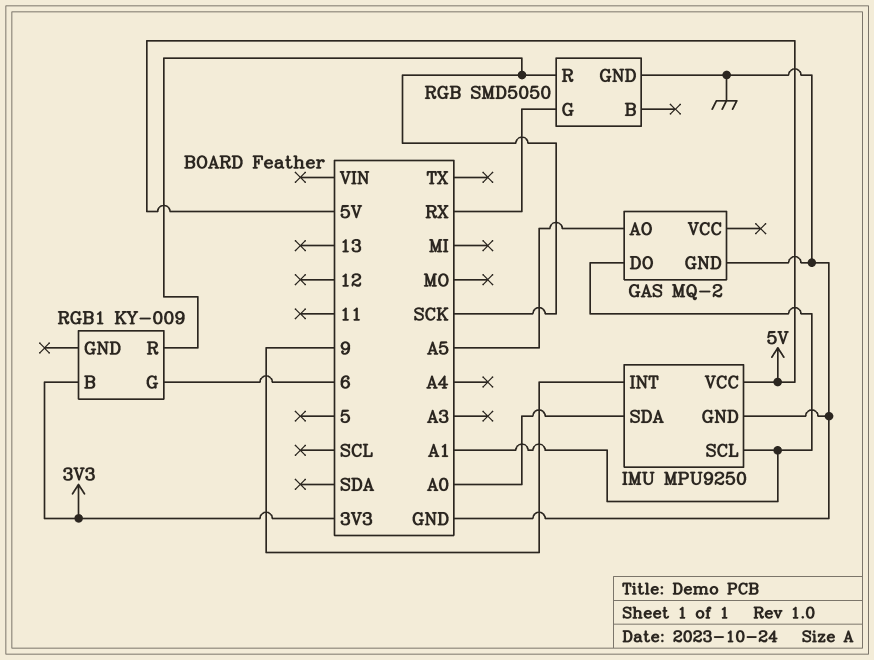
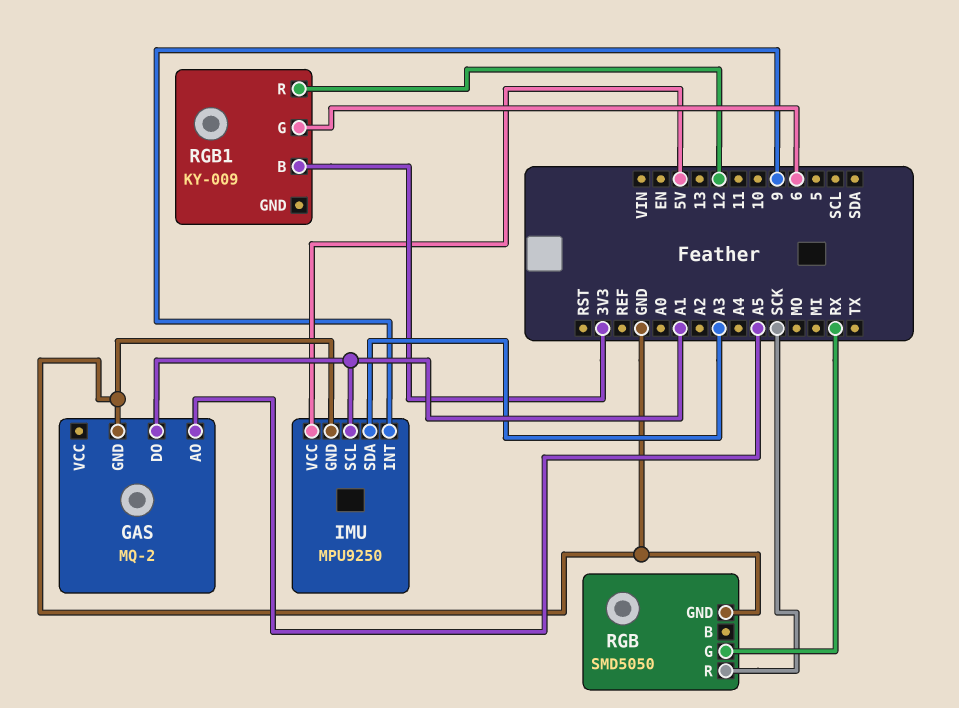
IMU pin SDA: A0 -> A3
RGB1 pin R: SCK -> 12

